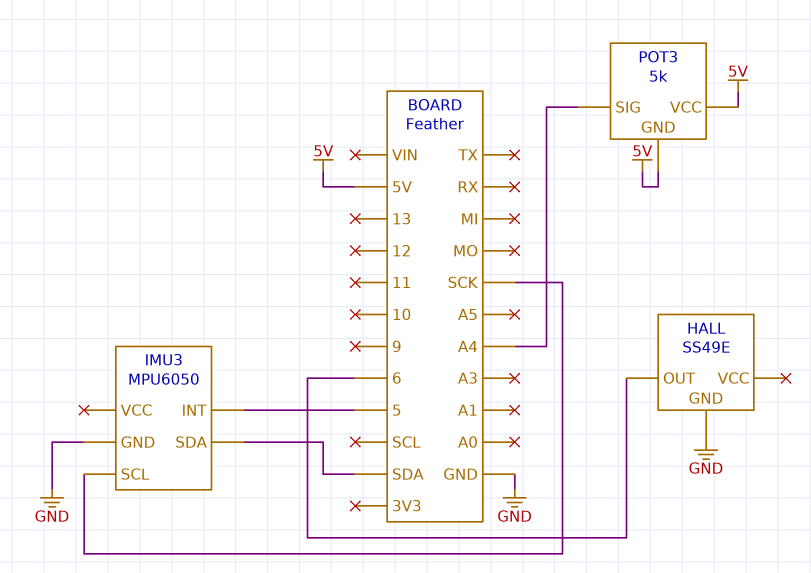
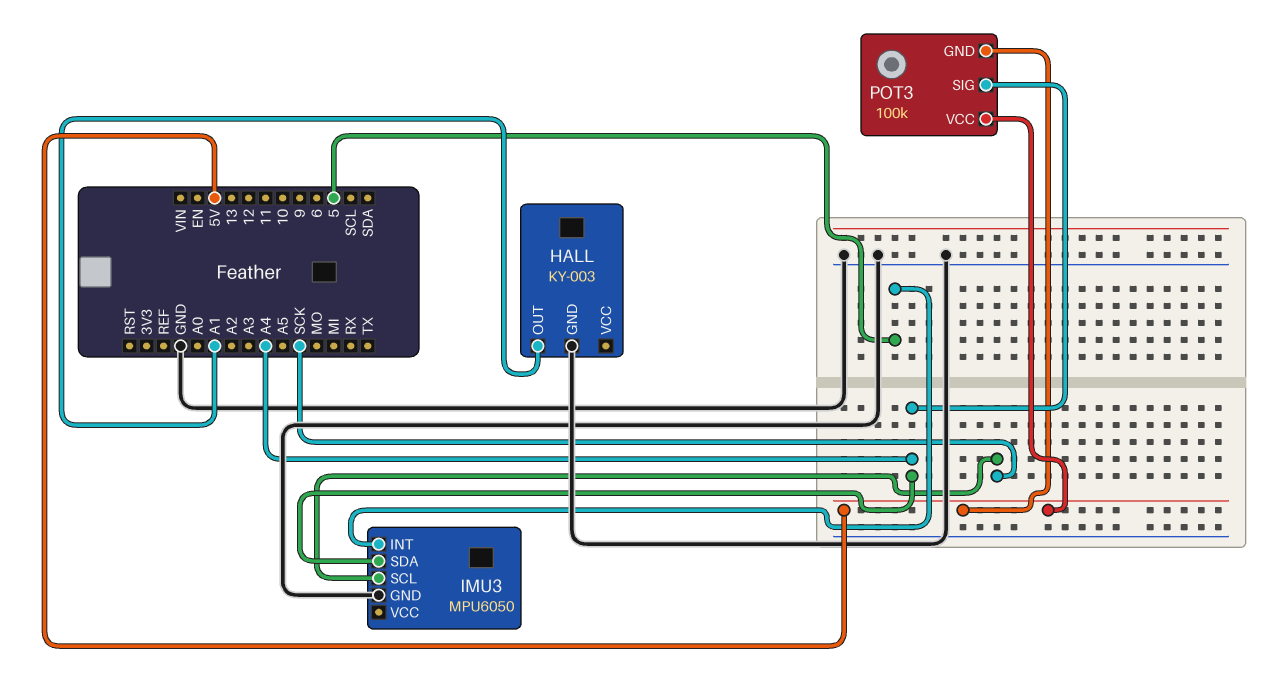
HALL: SS49E -> KY-003
HALL pin OUT: 6 -> A1
IMU3 pin SDA: SDA -> A4
POT3: 5k -> 100k

